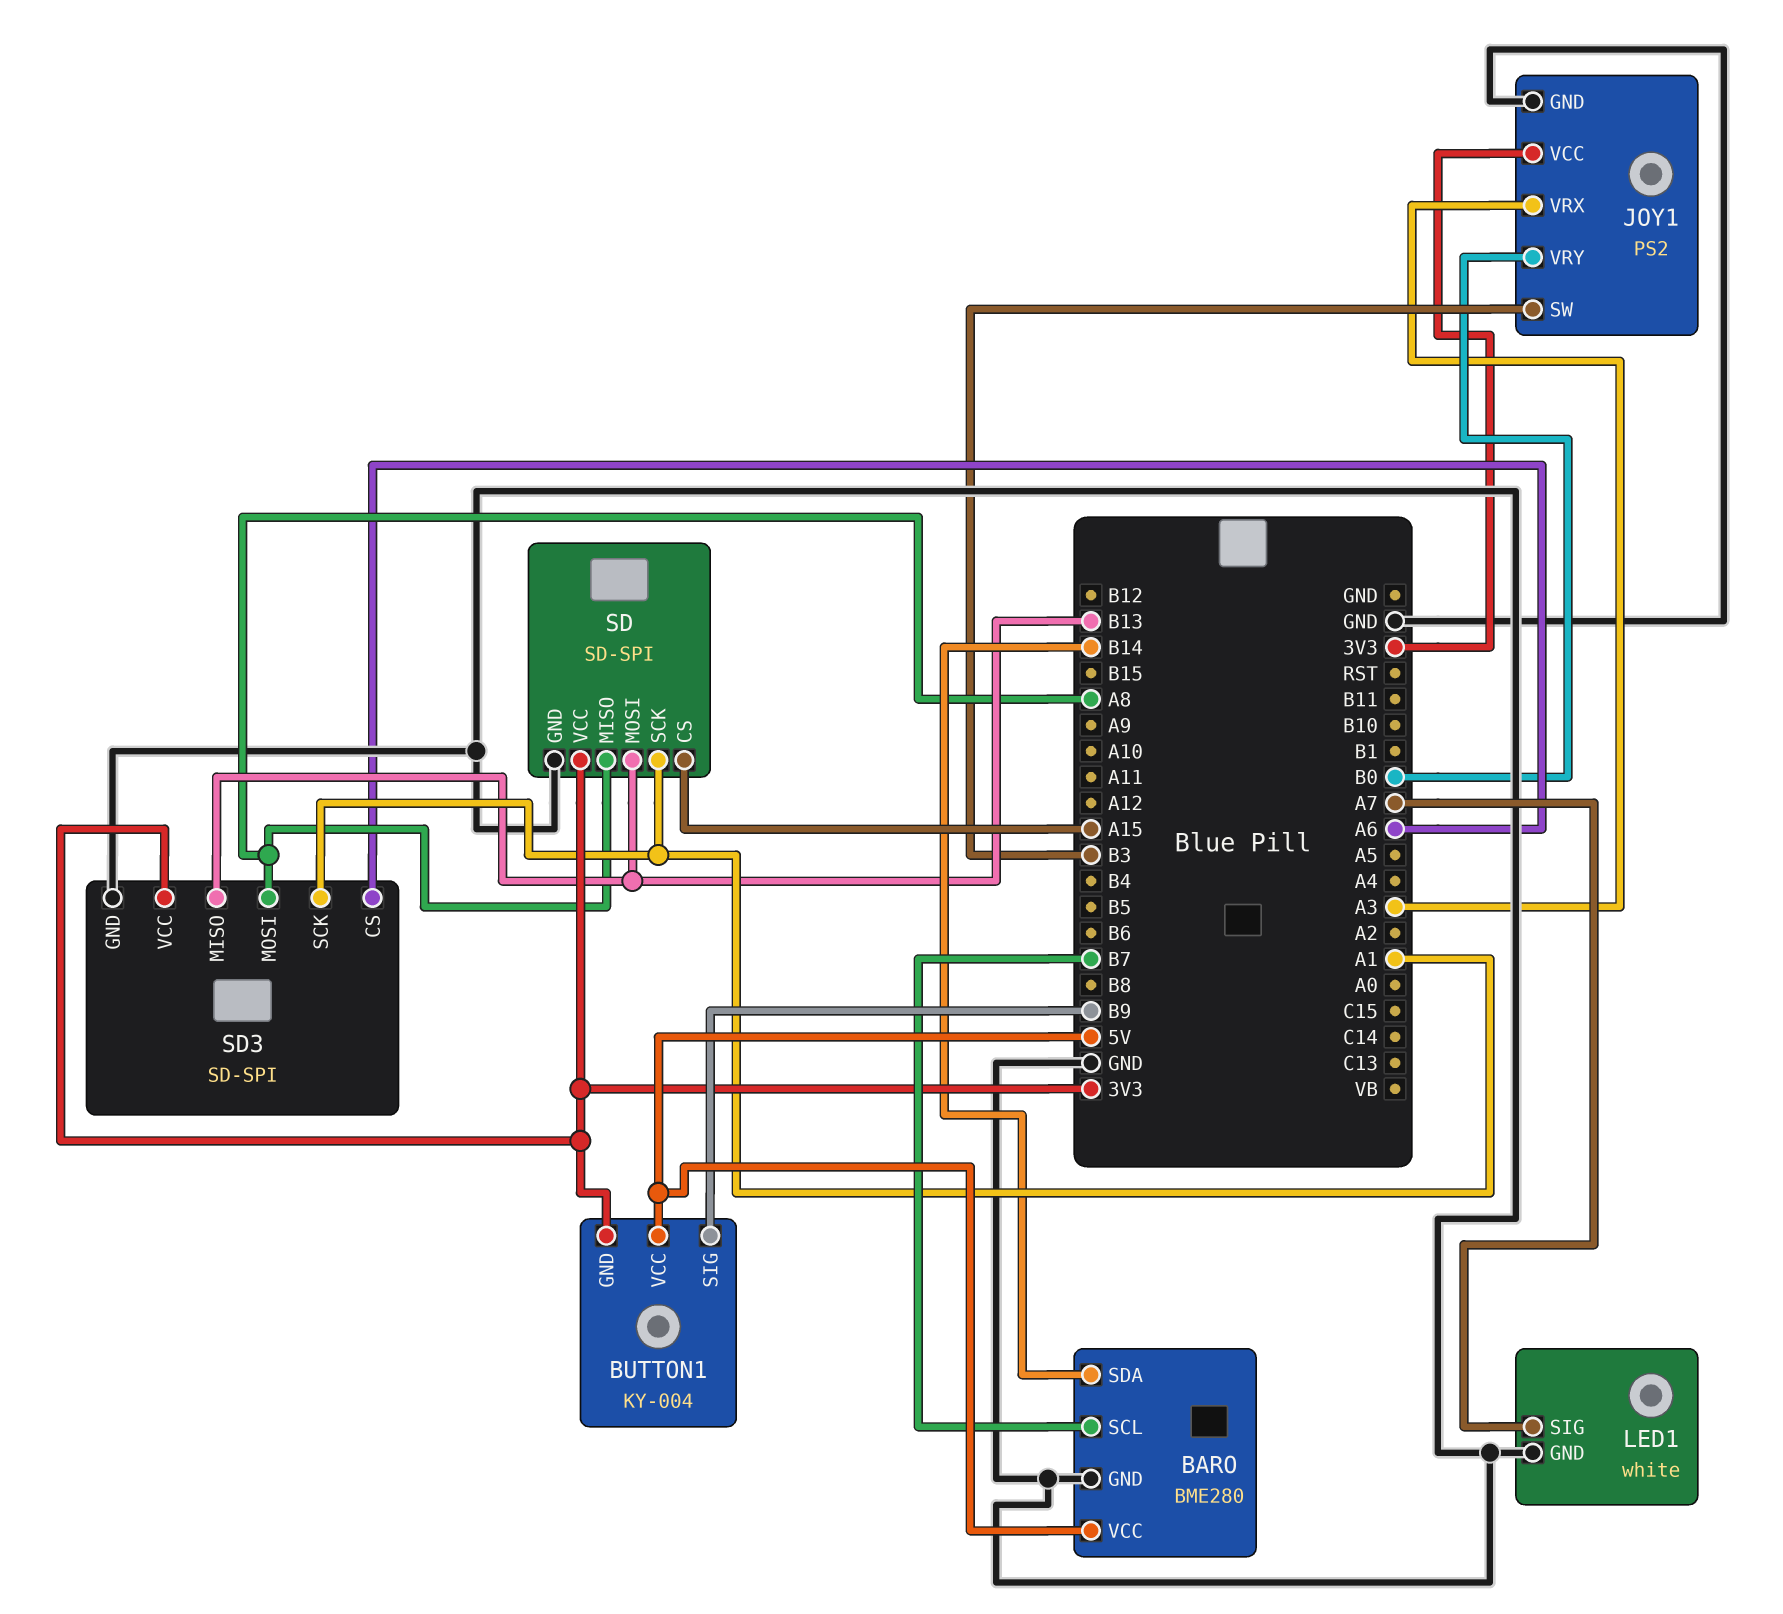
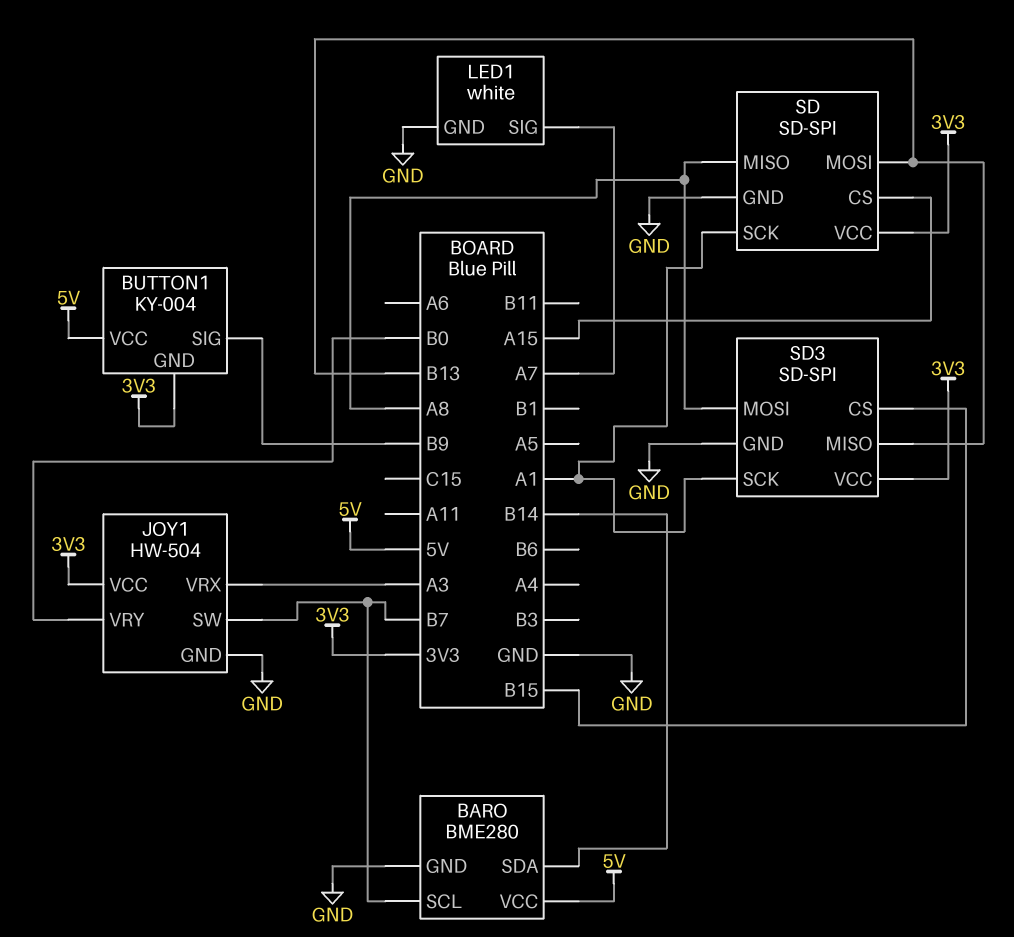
JOY1: PS2 -> HW-504
JOY1 pin SW: B3 -> B7
SD3 pin CS: A6 -> B15

